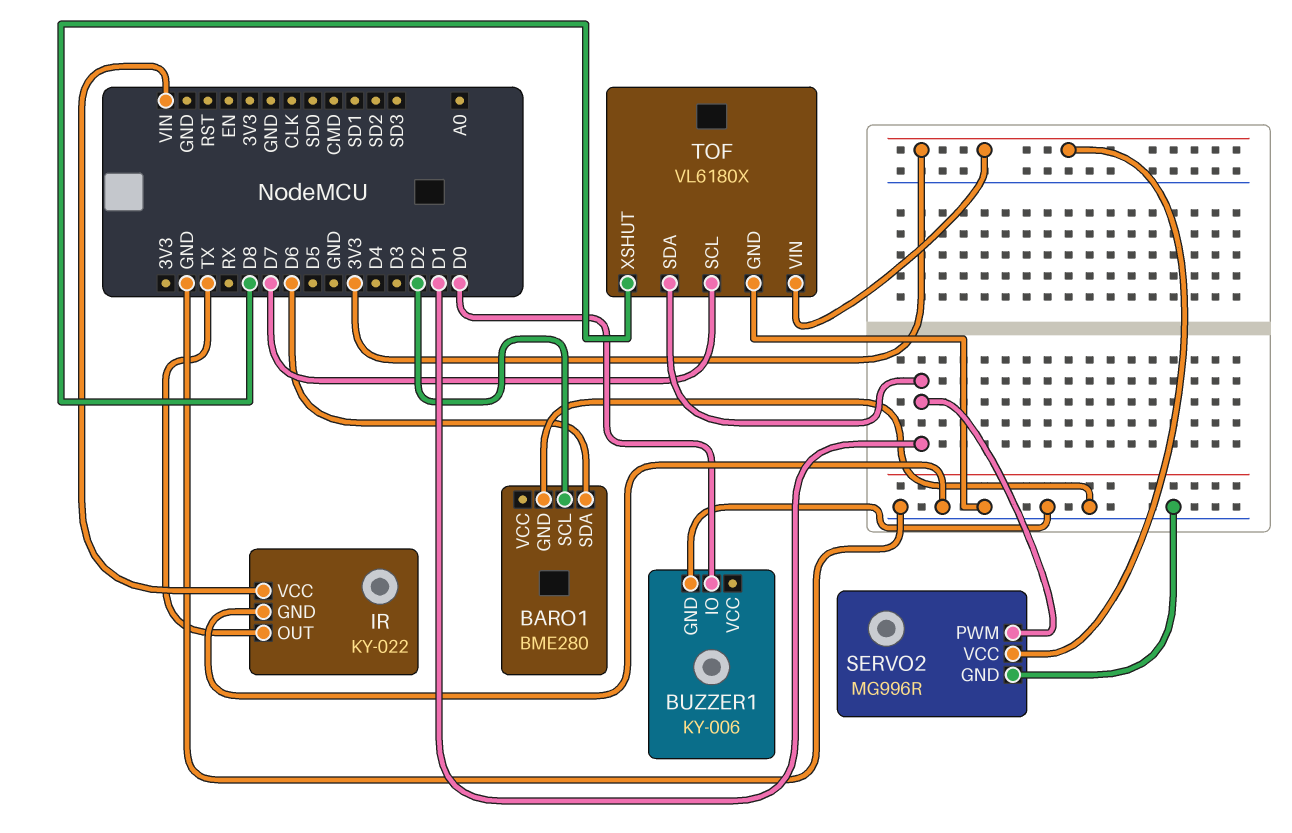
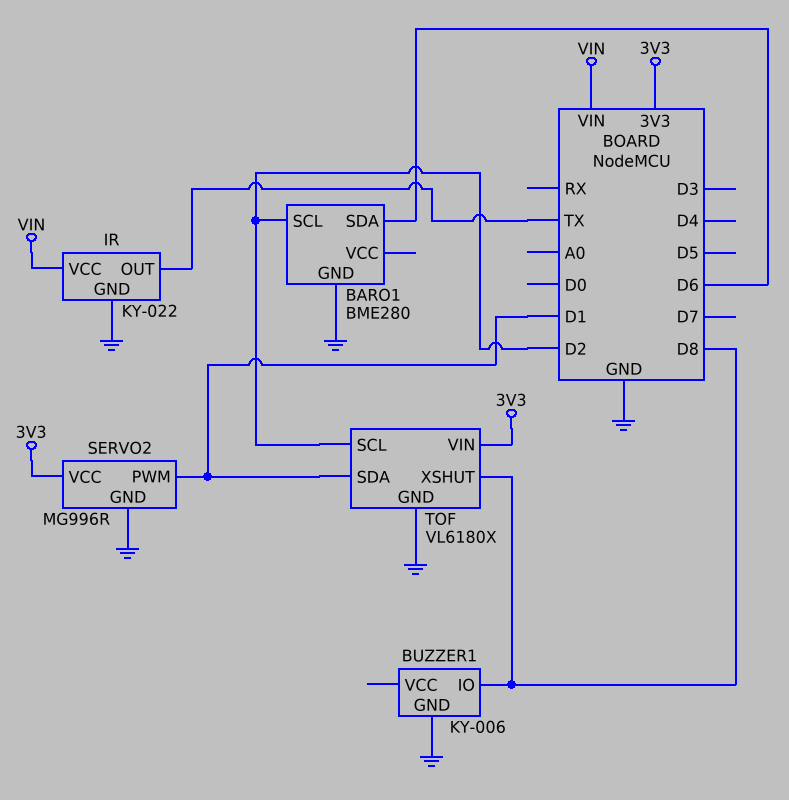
BUZZER1 pin IO: D0 -> D8
TOF pin SCL: D7 -> D2

